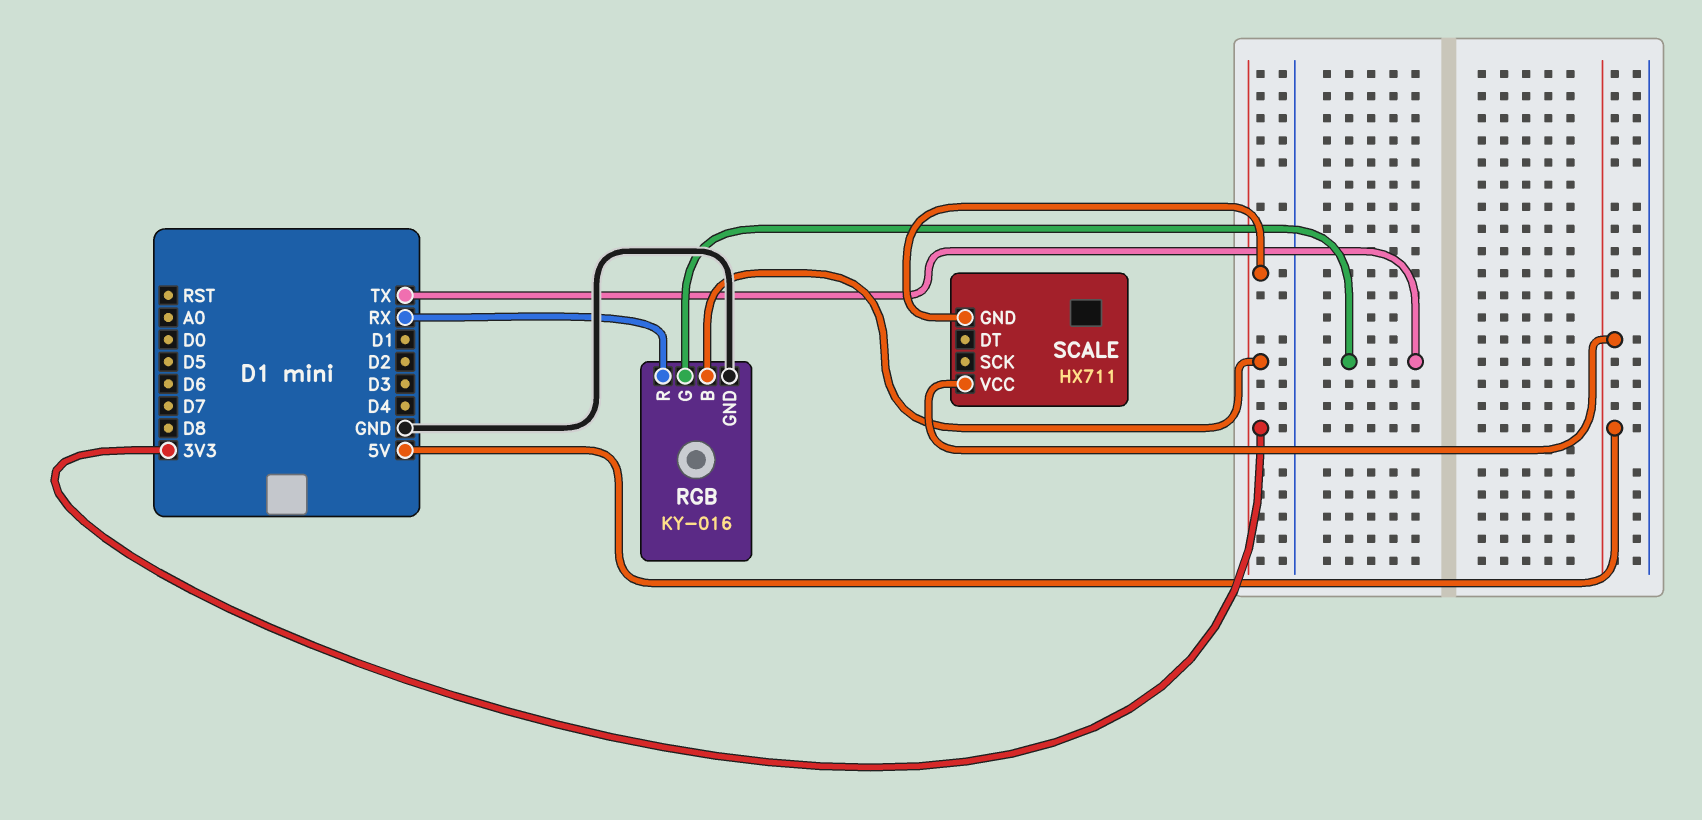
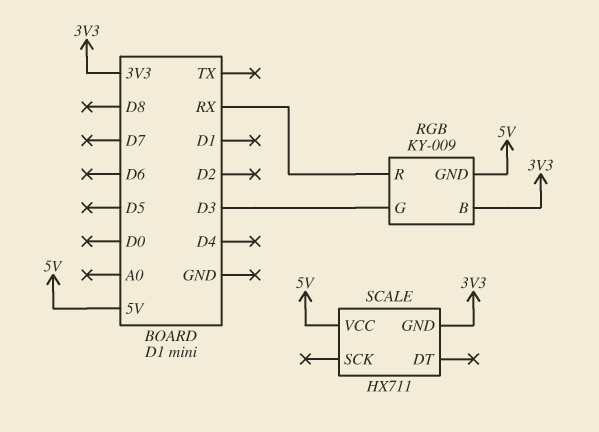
RGB: KY-016 -> KY-009
RGB pin G: TX -> D3
RGB pin GND: GND -> 5V

